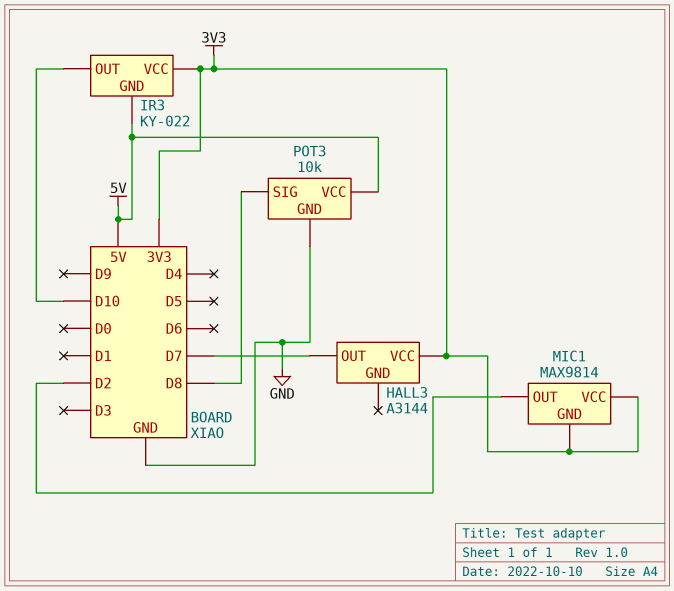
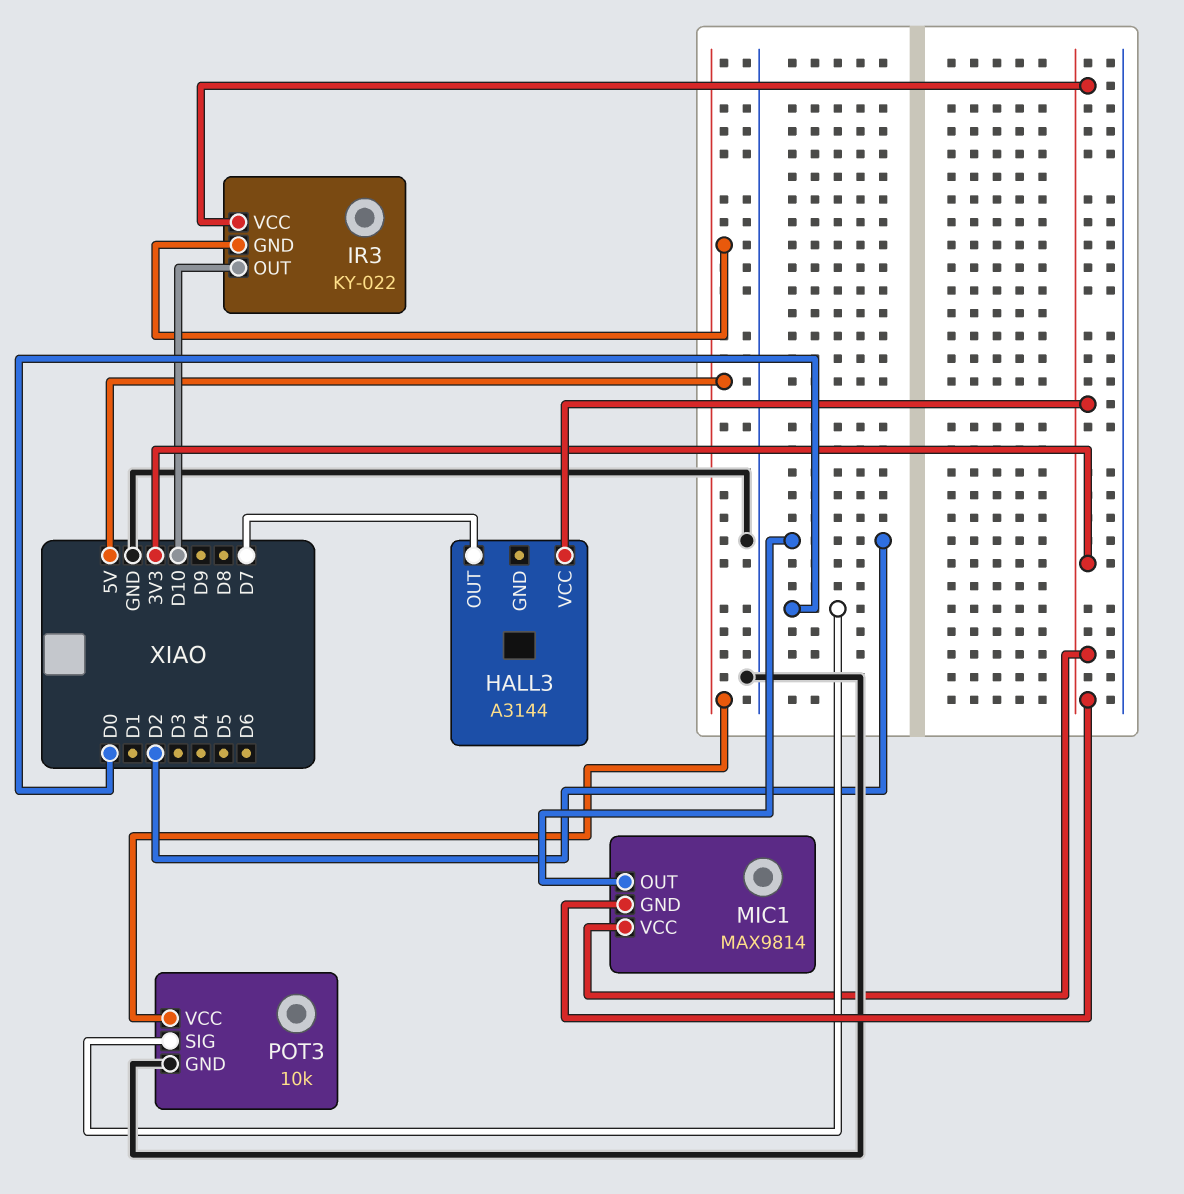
POT3 pin SIG: D8 -> D0

